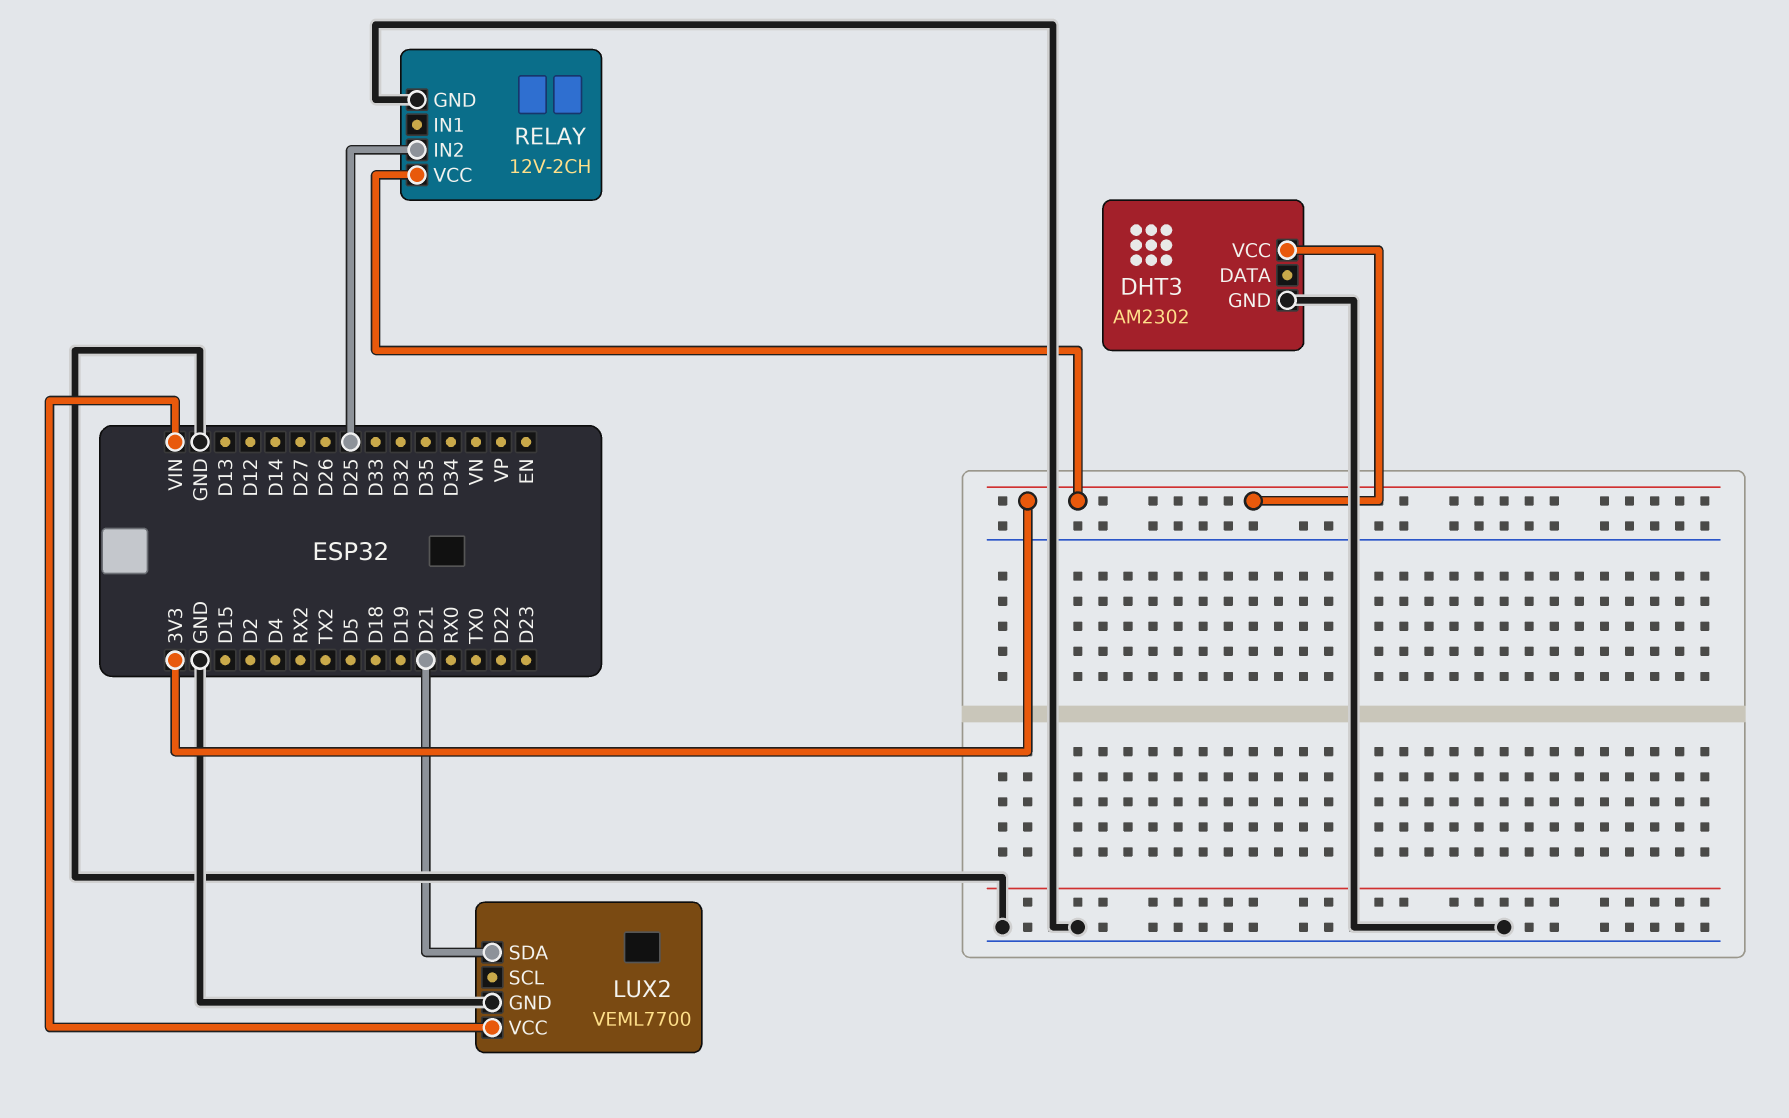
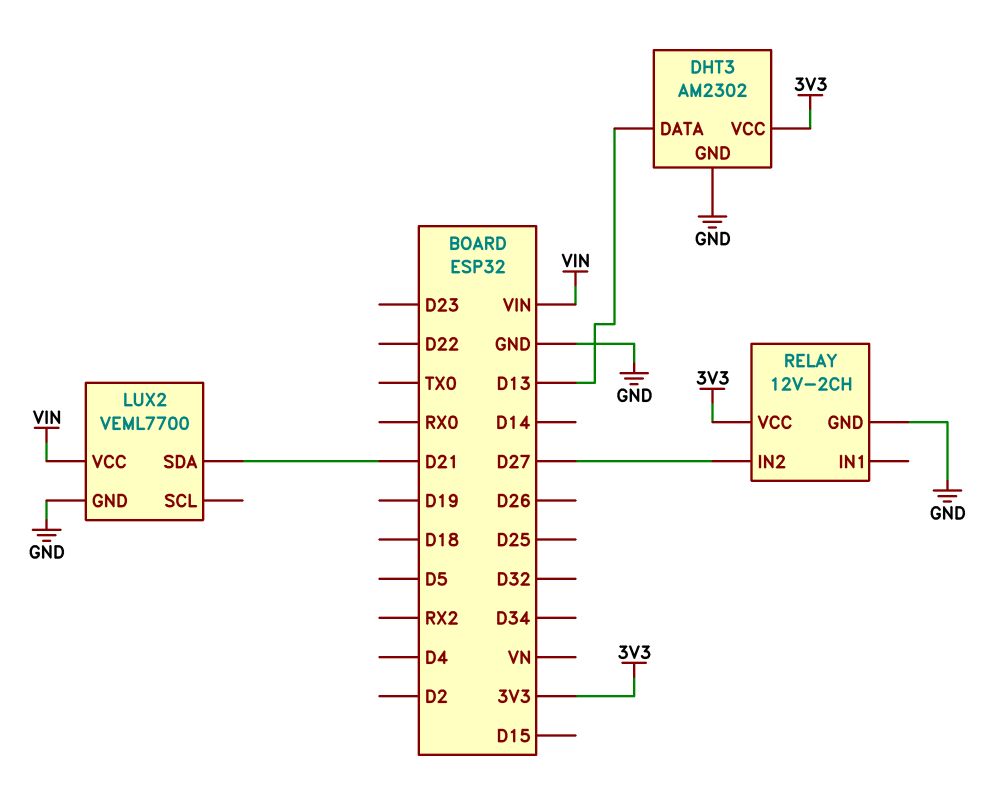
DHT3 pin DATA: none -> D13
RELAY pin IN2: D25 -> D27

